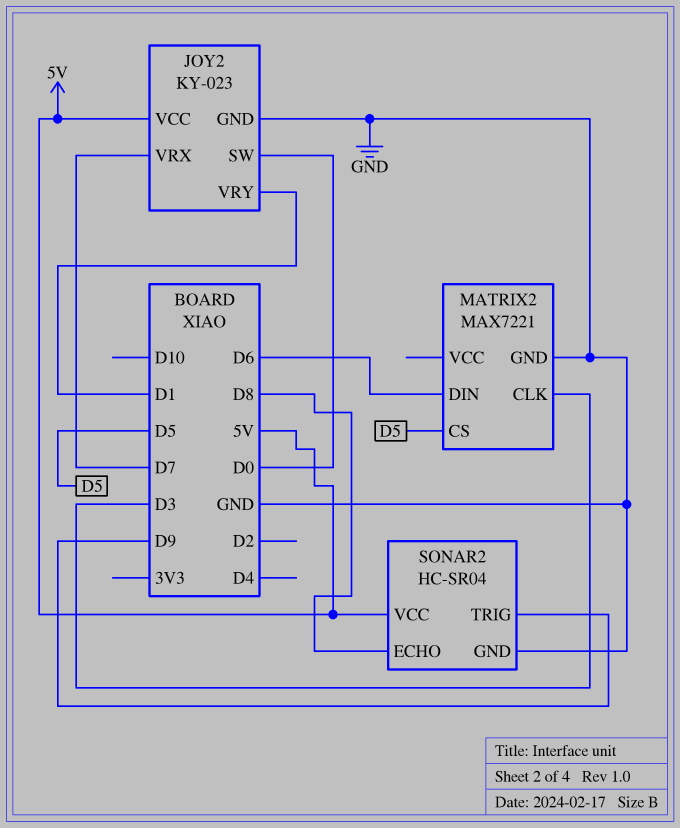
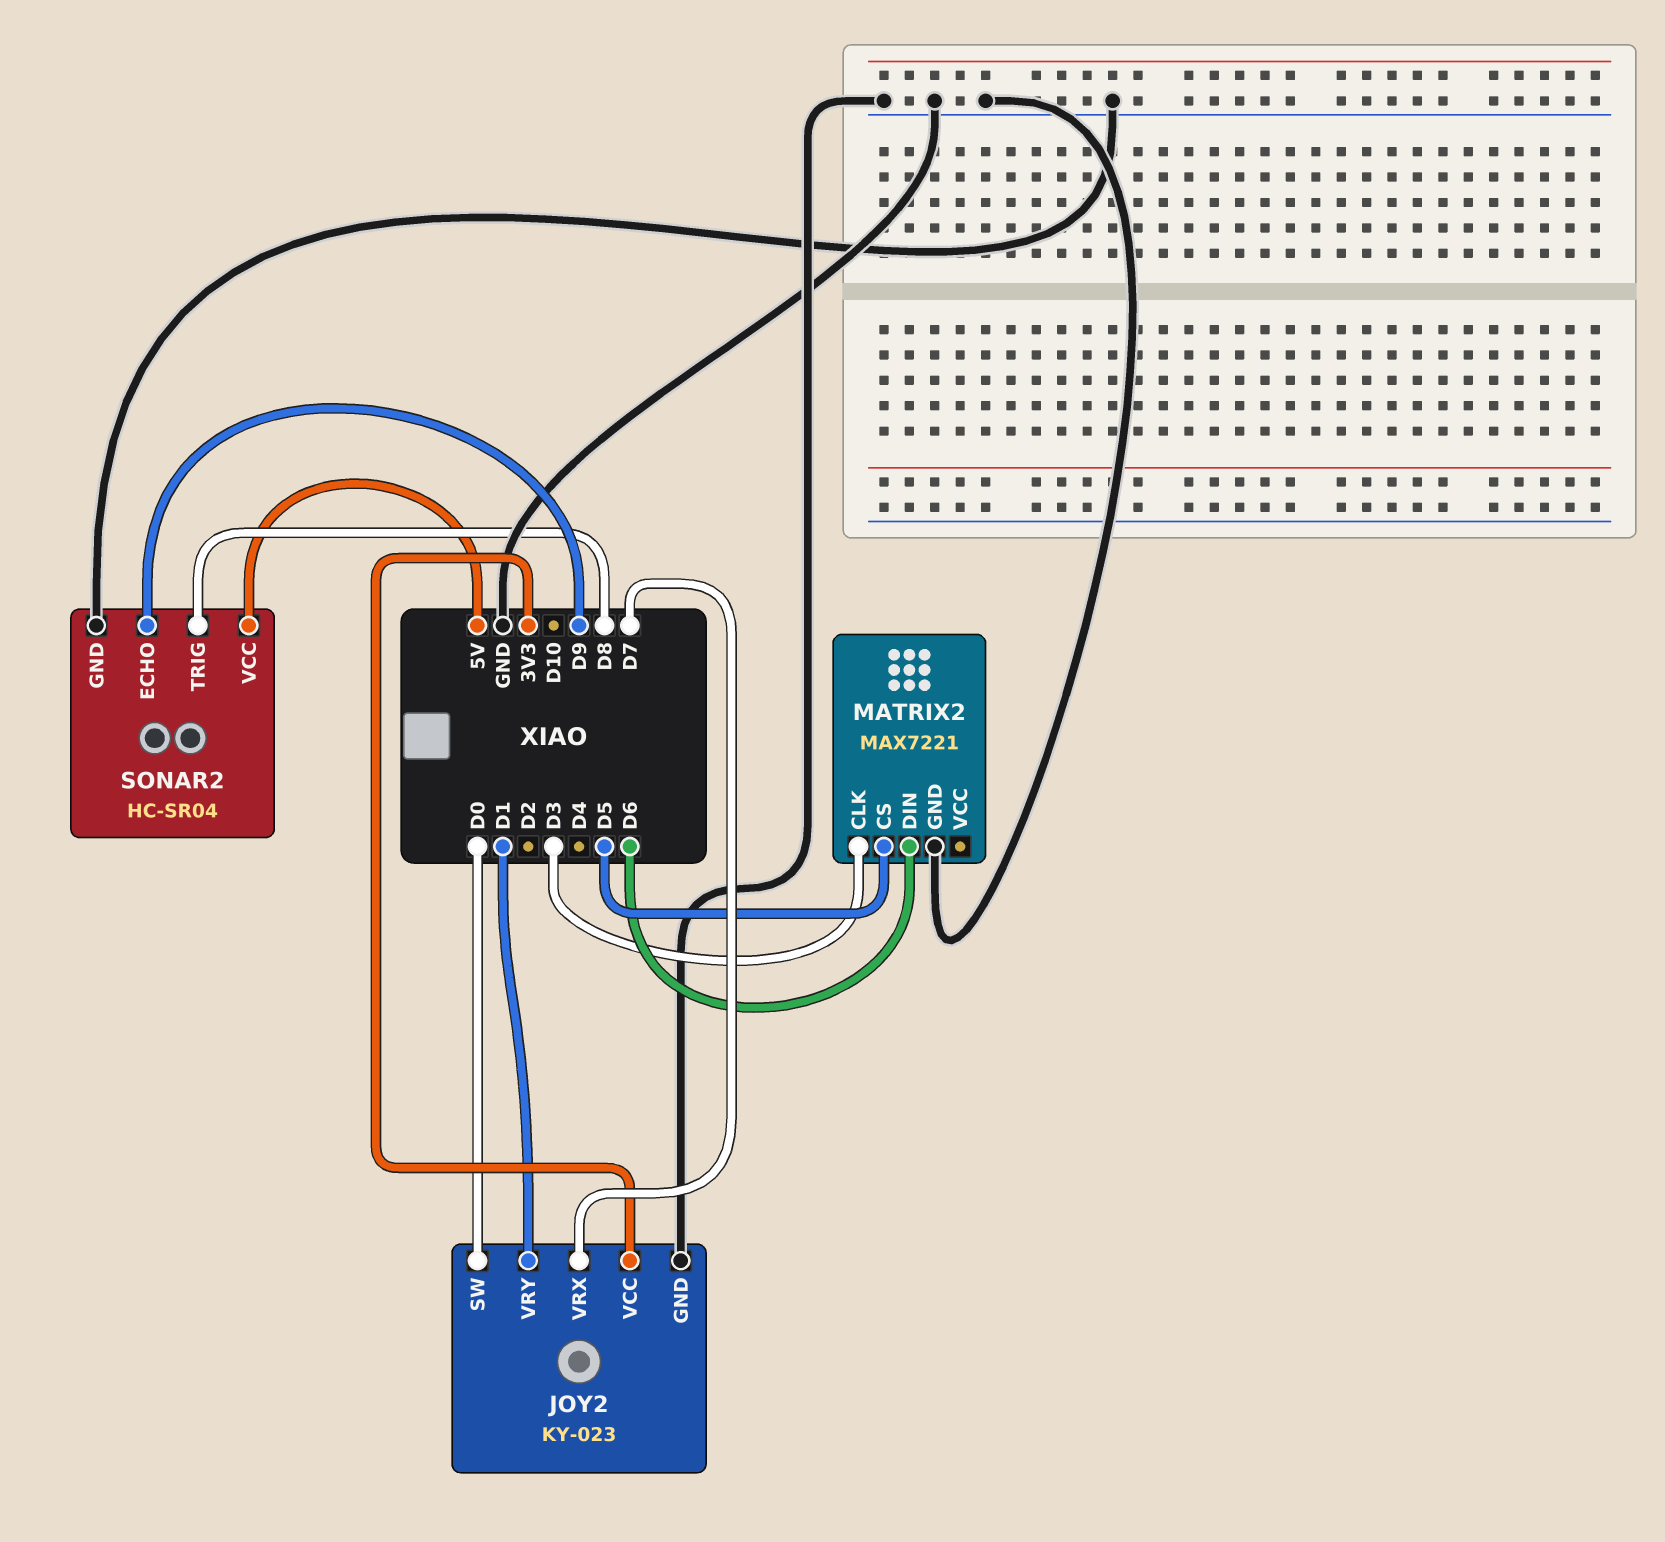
JOY2 pin VCC: 5V -> 3V3
SONAR2 pin ECHO: D8 -> D9
SONAR2 pin TRIG: D9 -> D8

